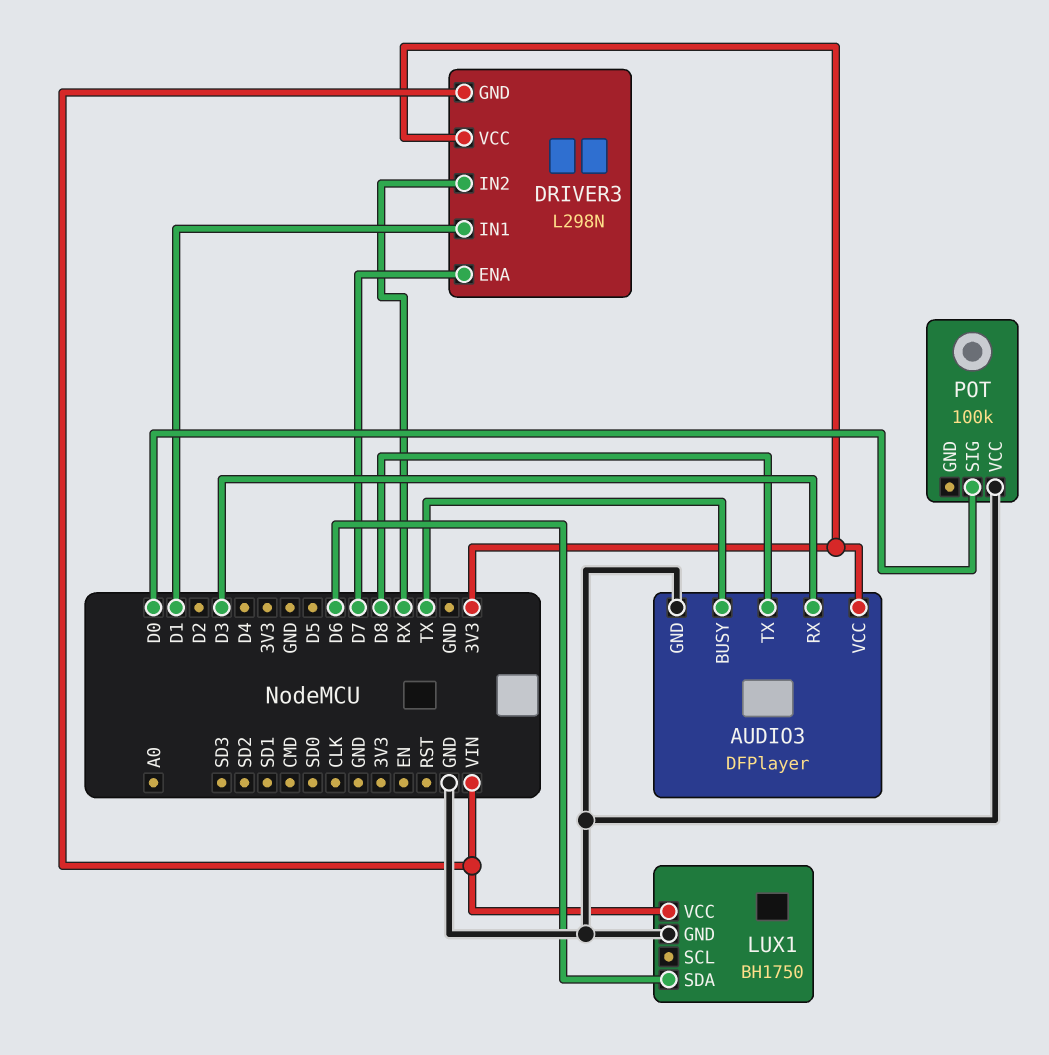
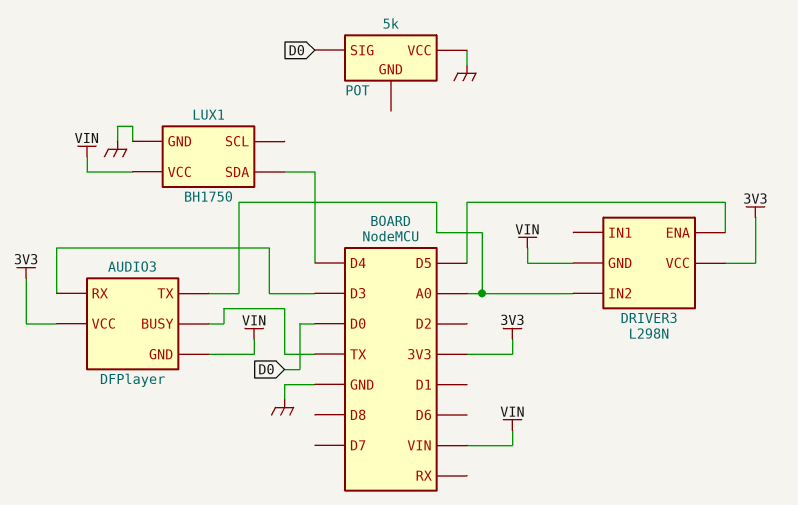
AUDIO3 pin GND: GND -> VIN
AUDIO3 pin TX: D8 -> A0
DRIVER3 pin ENA: D7 -> D5
DRIVER3 pin IN1: D1 -> none
DRIVER3 pin IN2: RX -> A0
LUX1 pin SDA: D6 -> D4
POT: 100k -> 5k

